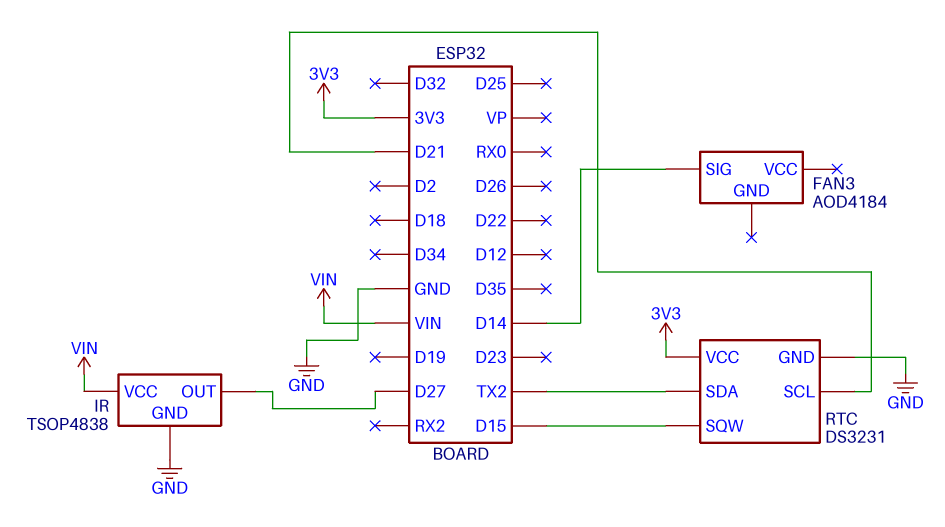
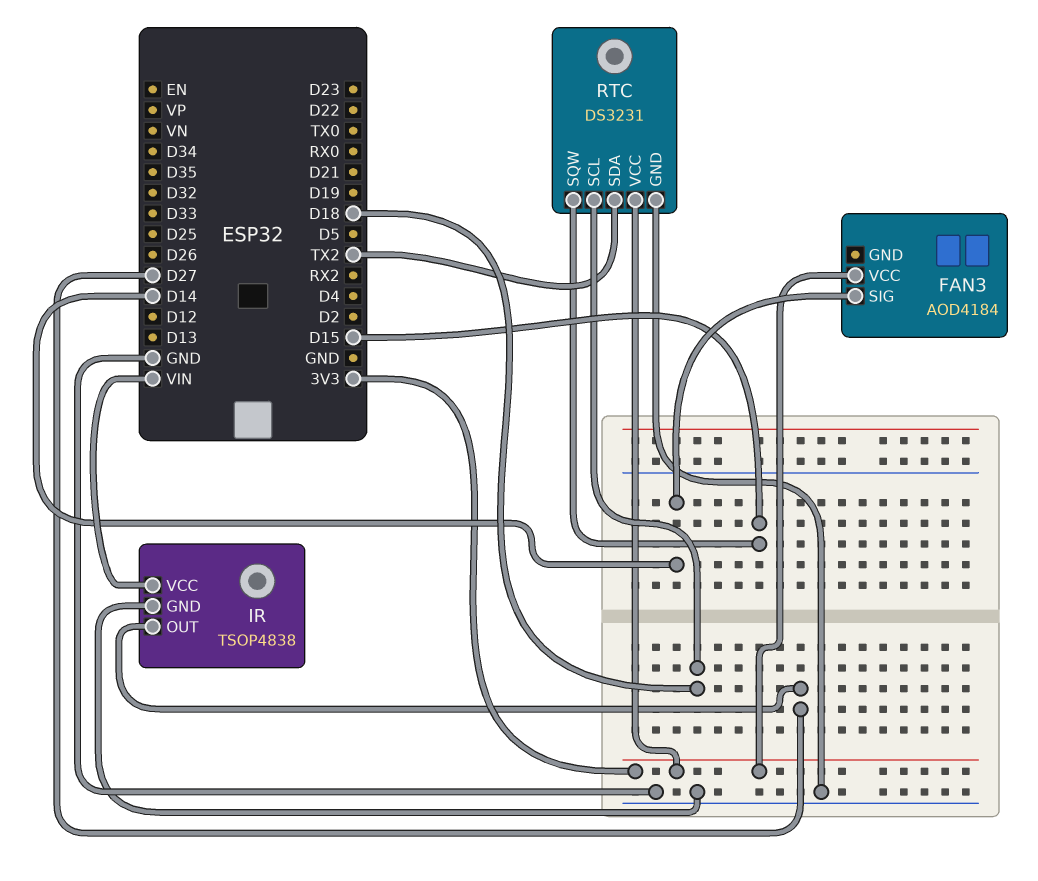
FAN3 pin VCC: none -> 3V3
RTC pin SCL: D21 -> D18

